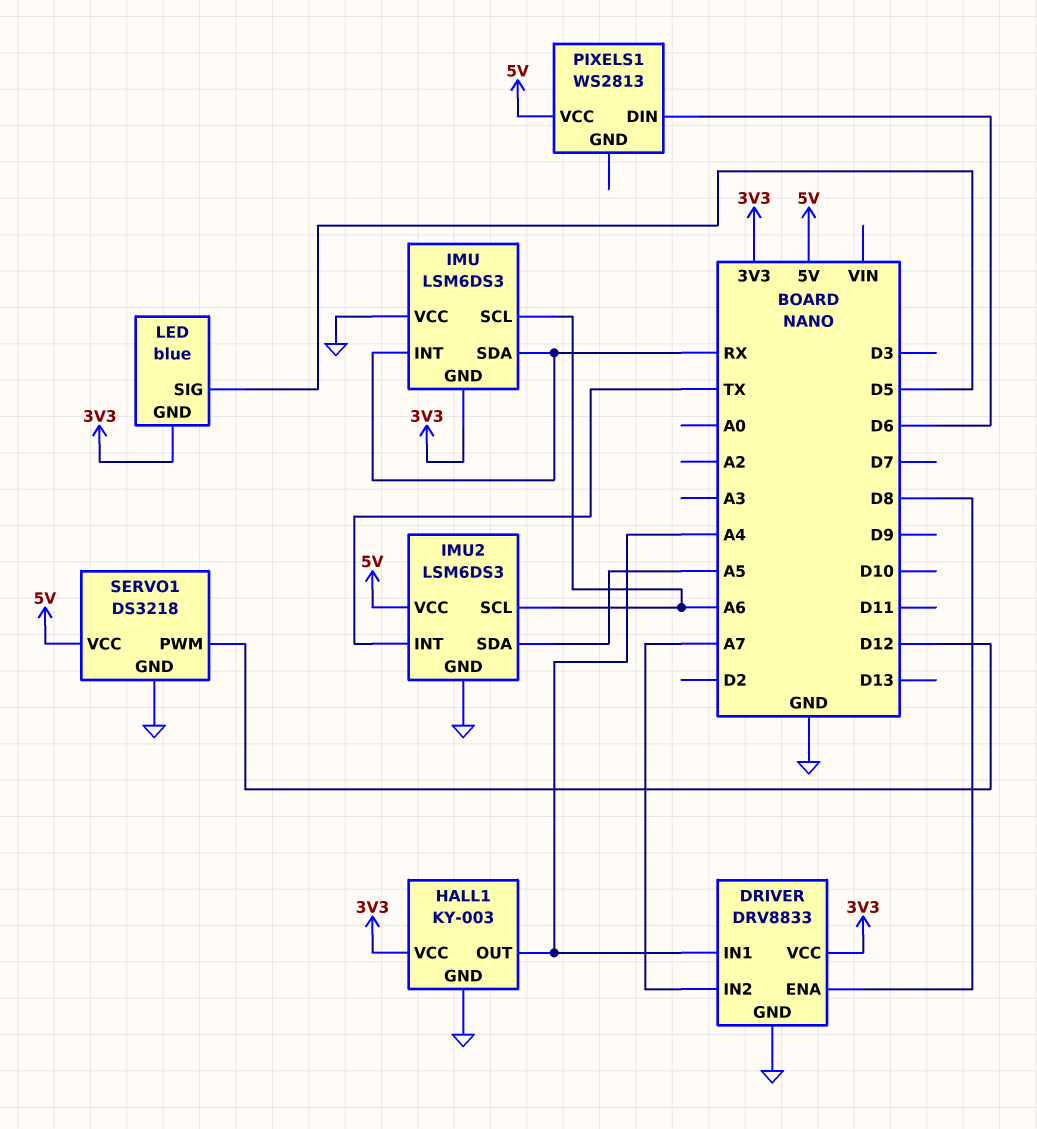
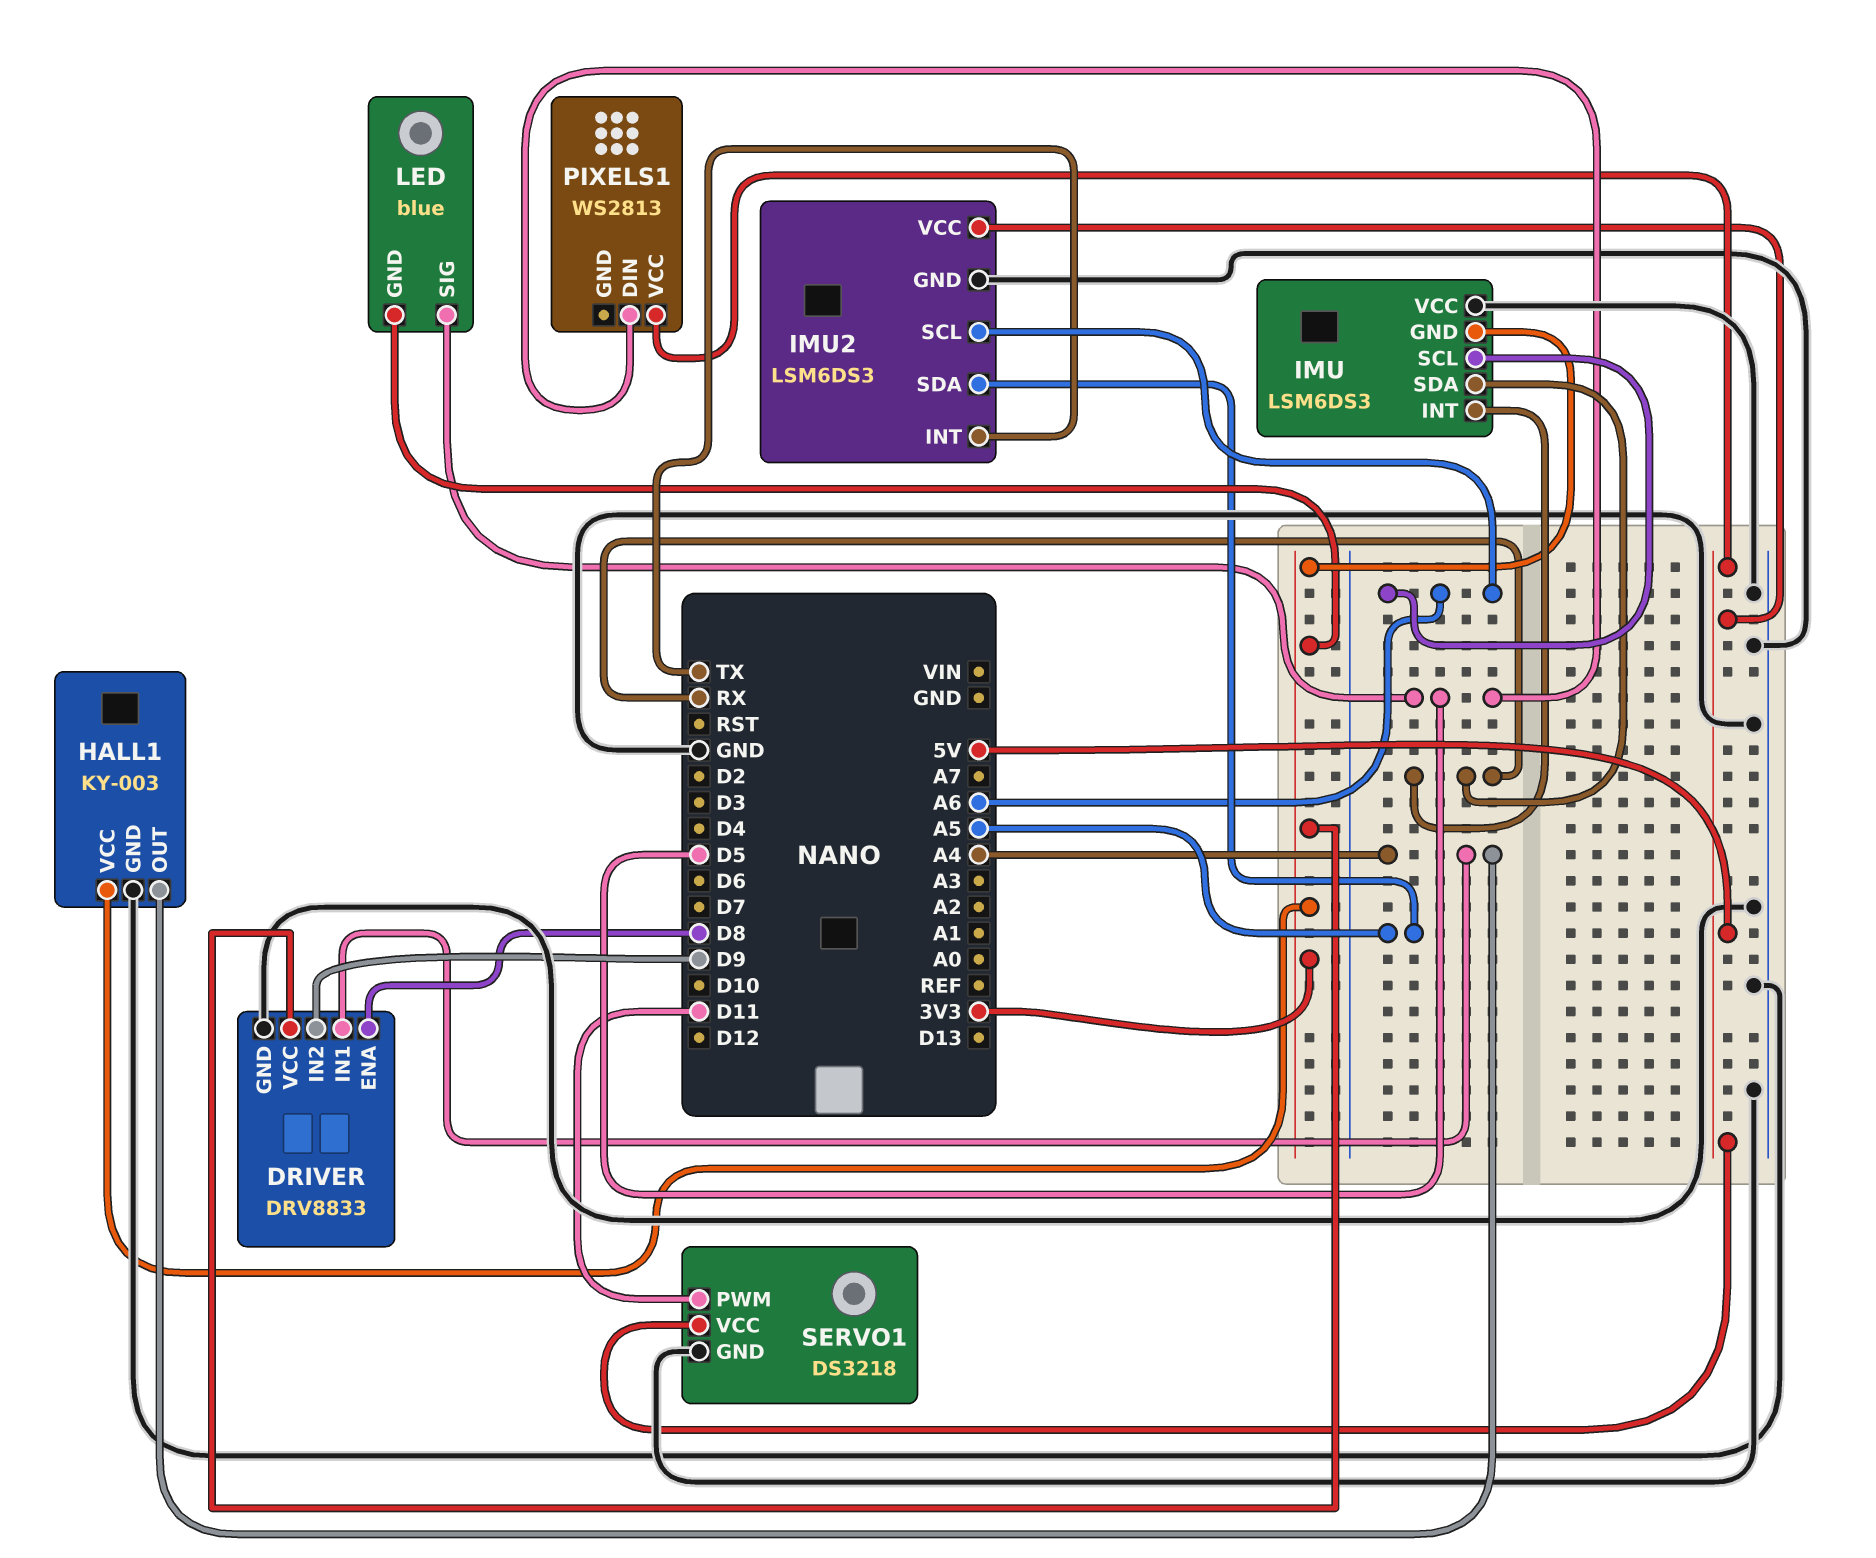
DRIVER pin IN2: A7 -> D9
PIXELS1 pin DIN: D6 -> D5
SERVO1 pin PWM: D12 -> D11

